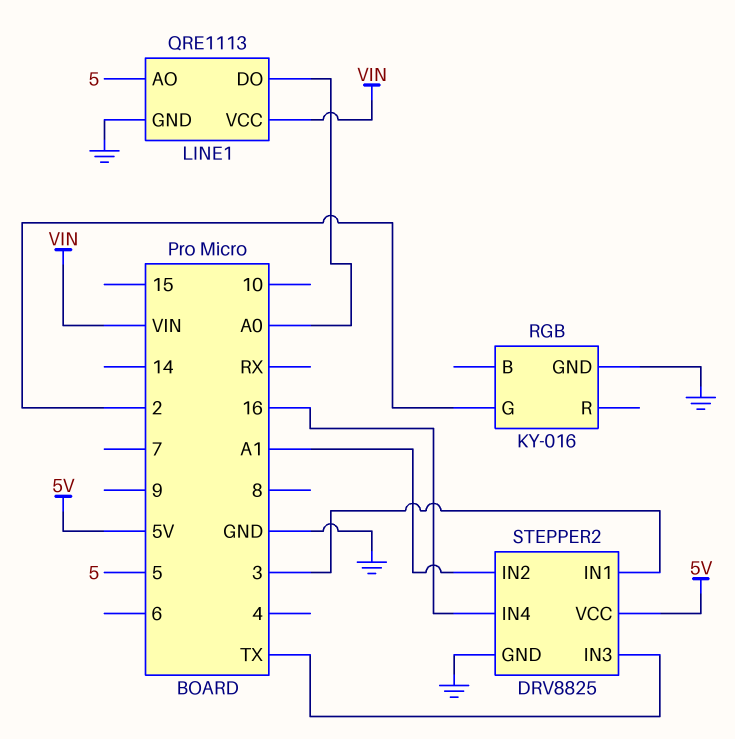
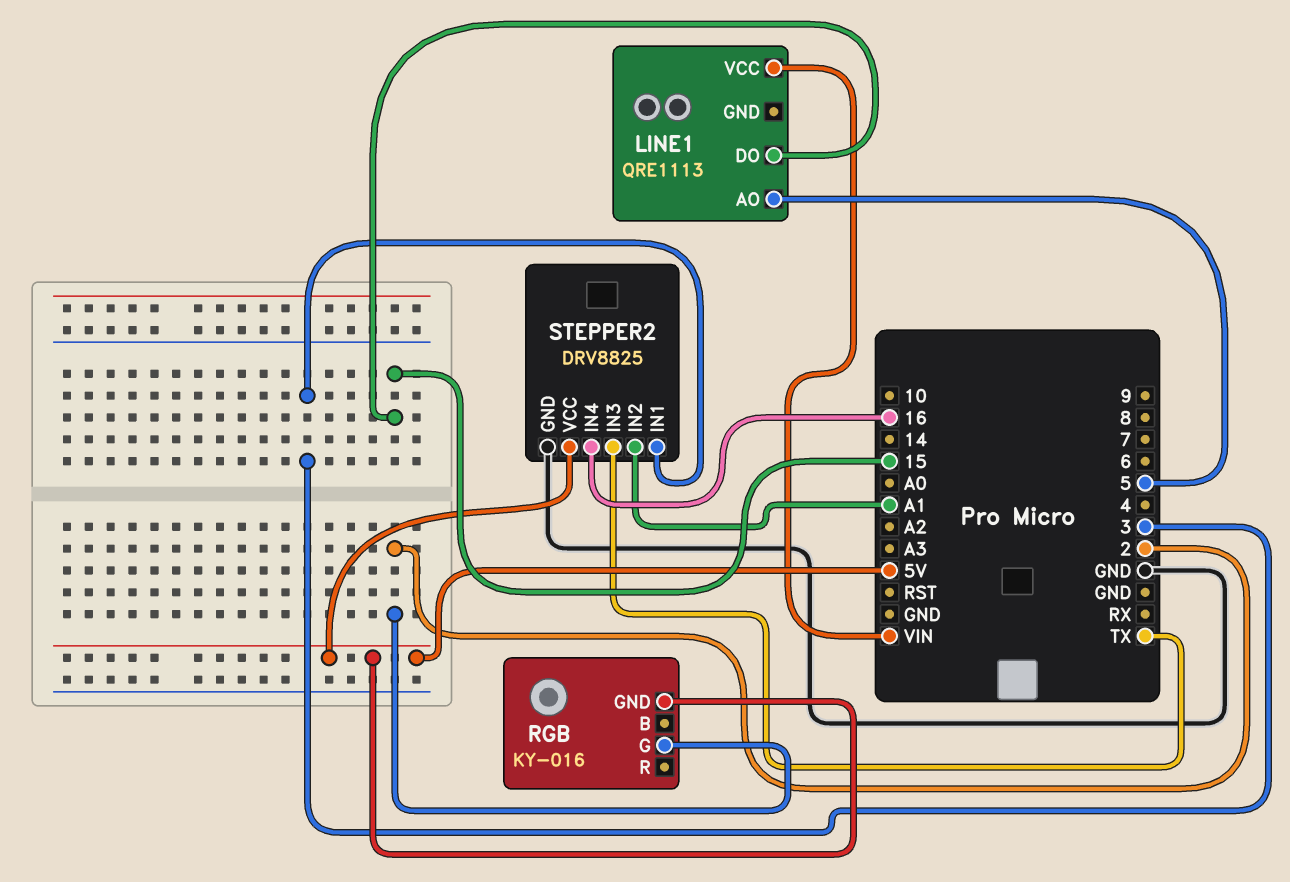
LINE1 pin DO: A0 -> 15
LINE1 pin GND: GND -> none
RGB pin GND: GND -> 5V

